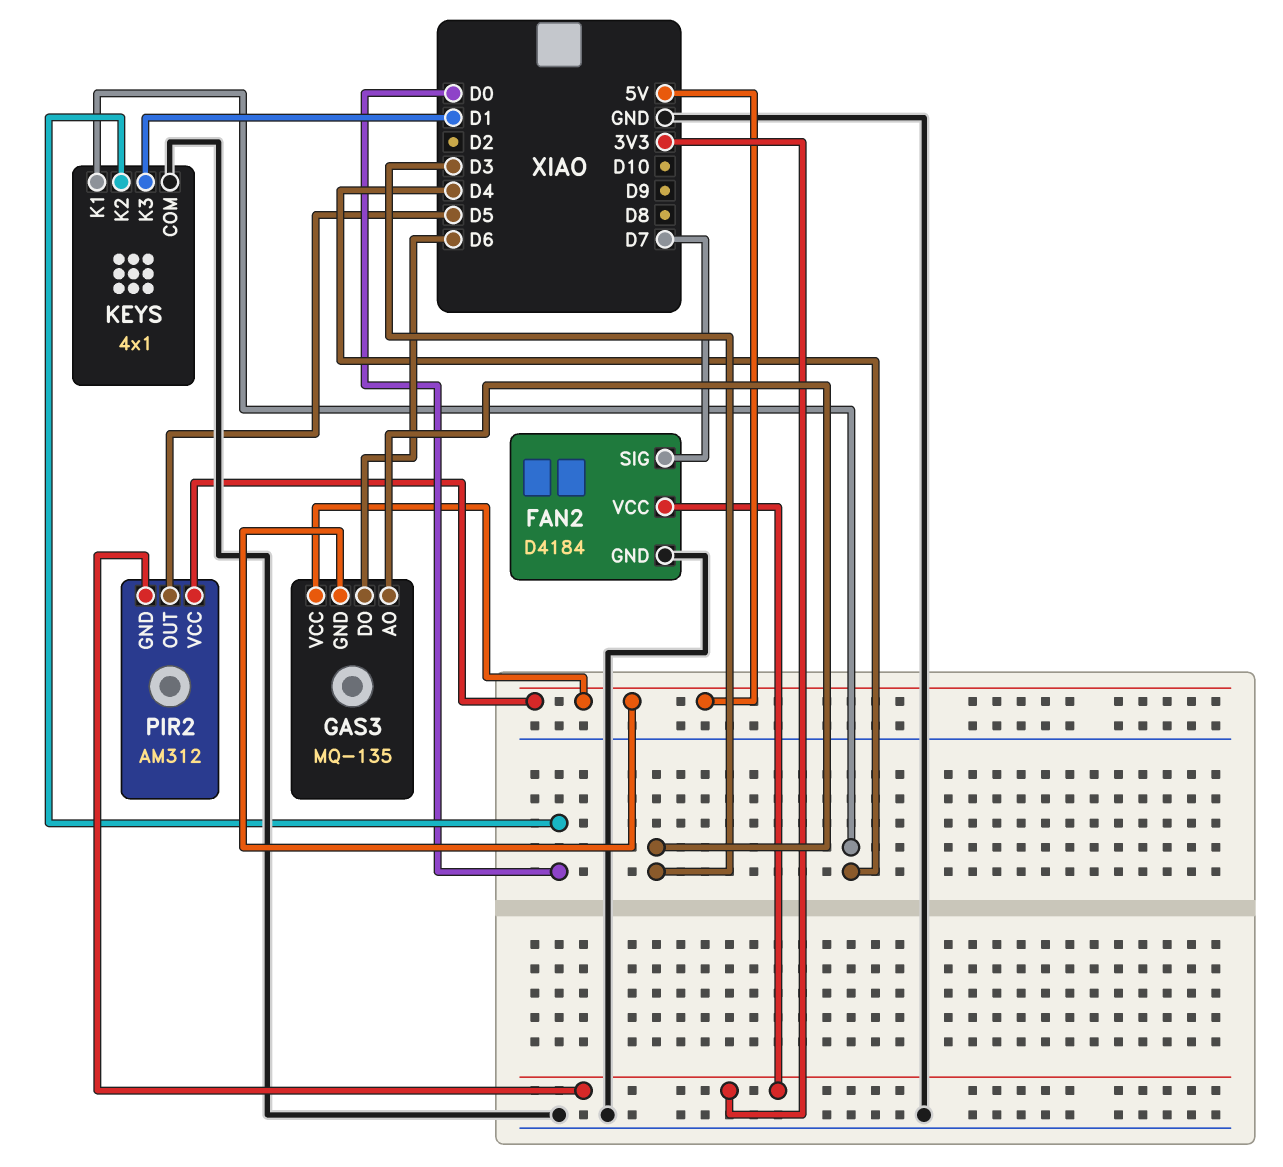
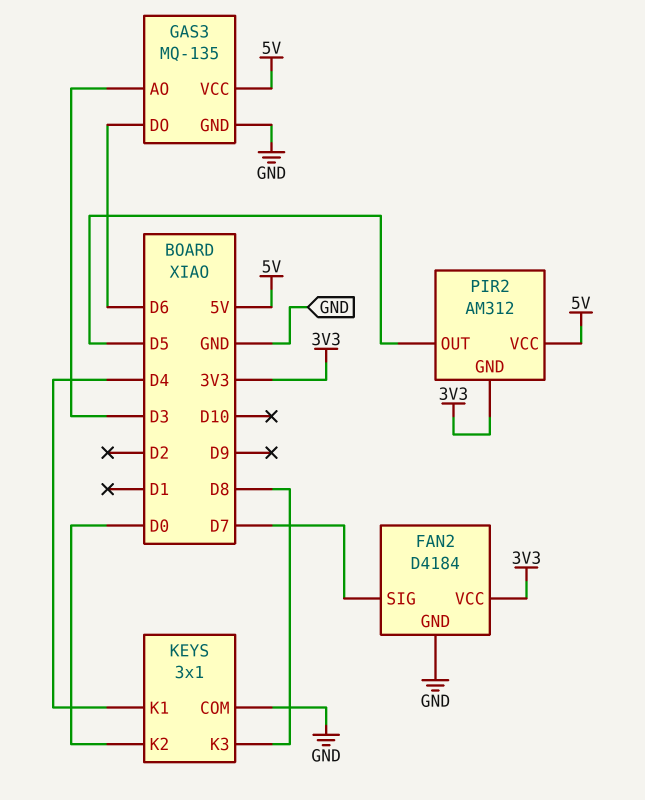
GAS3 pin GND: 5V -> GND
KEYS: 4x1 -> 3x1
KEYS pin K3: D1 -> D8

